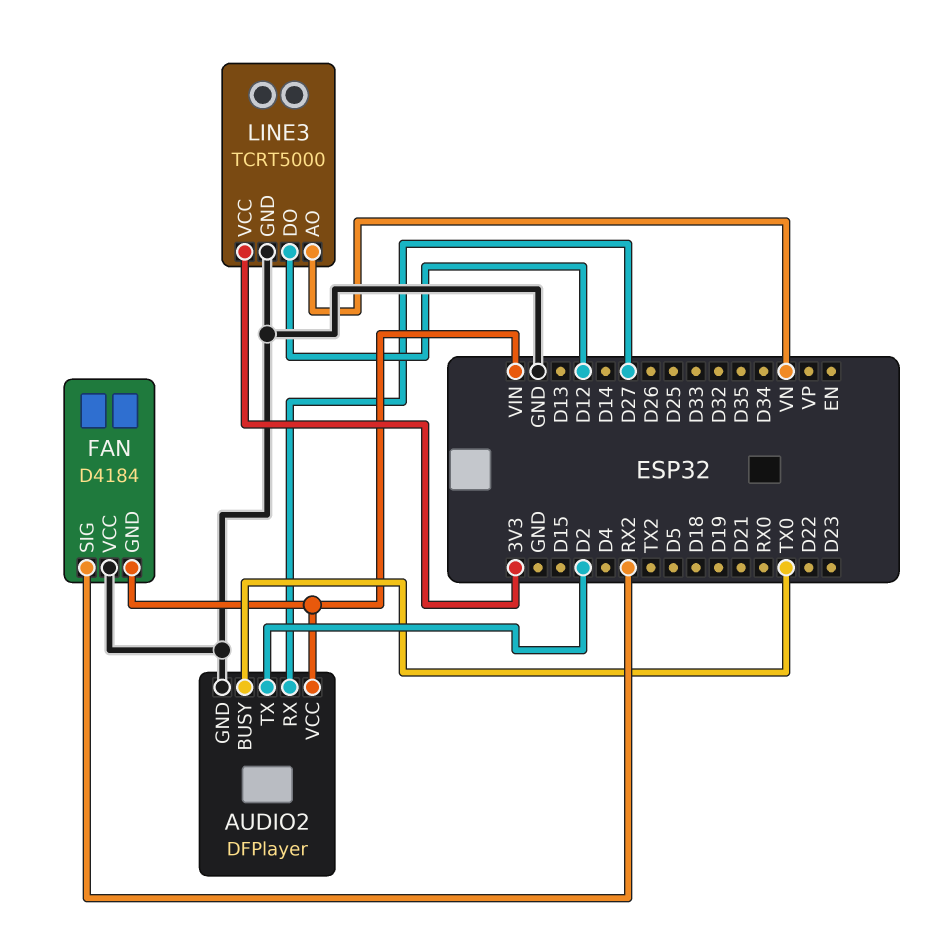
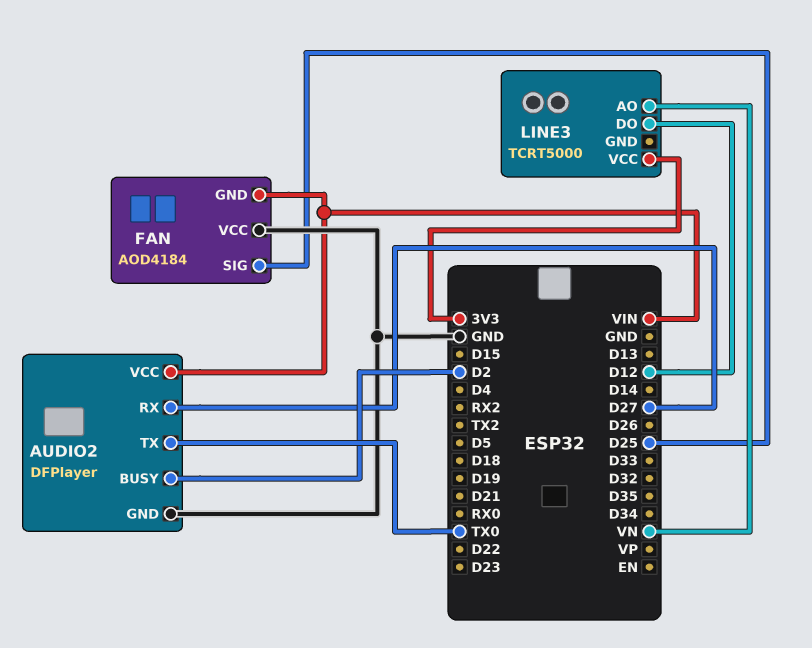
AUDIO2 pin BUSY: TX0 -> D2
AUDIO2 pin TX: D2 -> TX0
FAN: D4184 -> AOD4184
FAN pin SIG: RX2 -> D25
LINE3 pin GND: GND -> none

